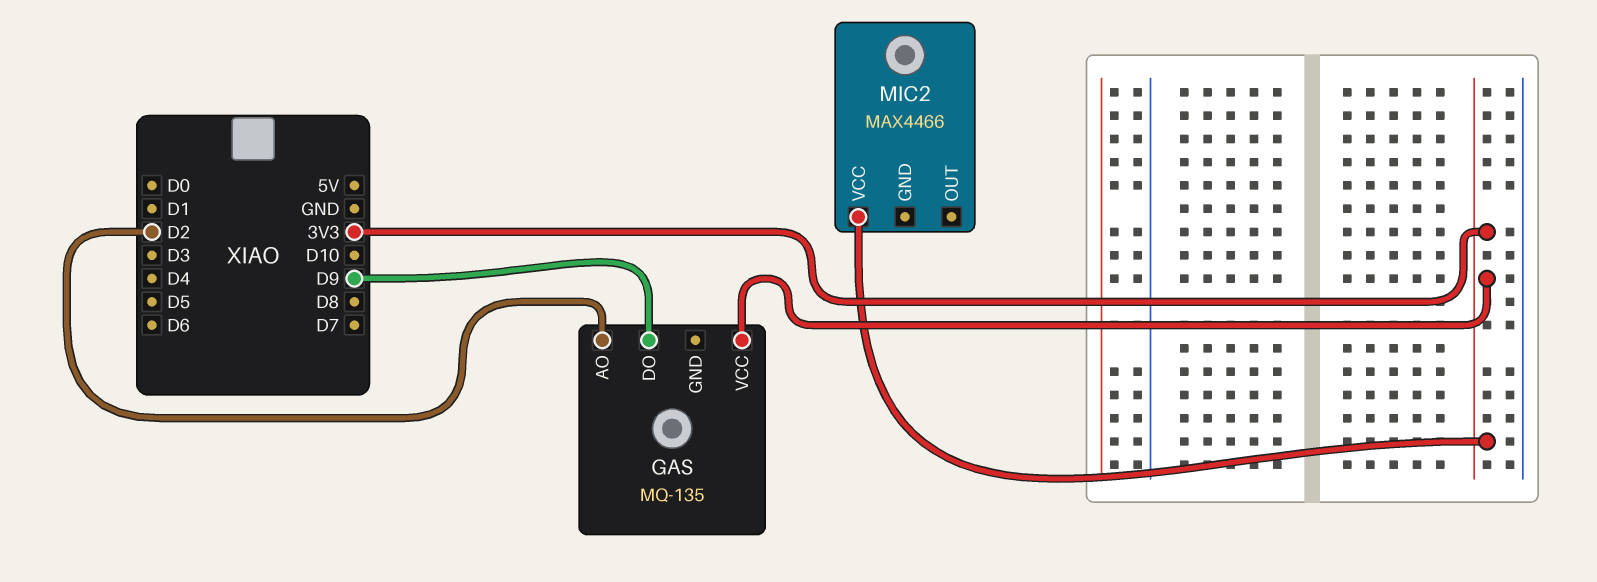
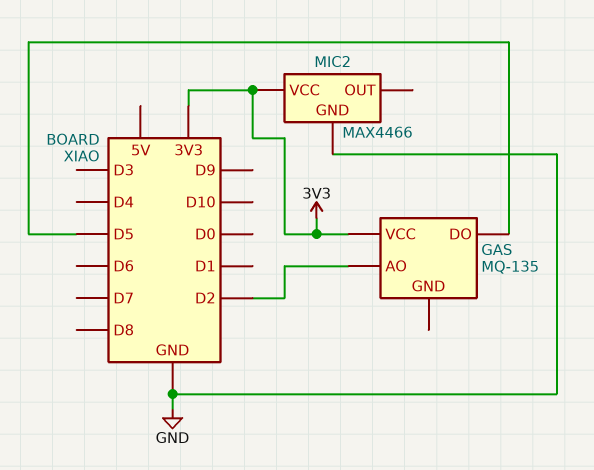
GAS pin DO: D9 -> D5
MIC2 pin GND: none -> GND

